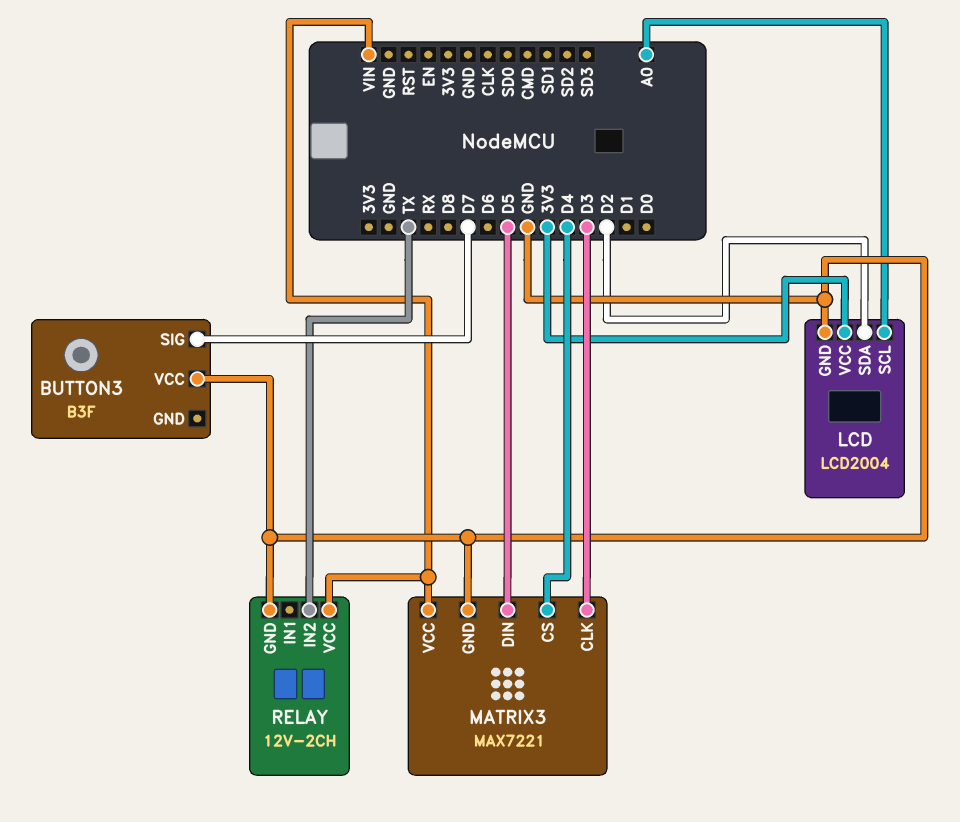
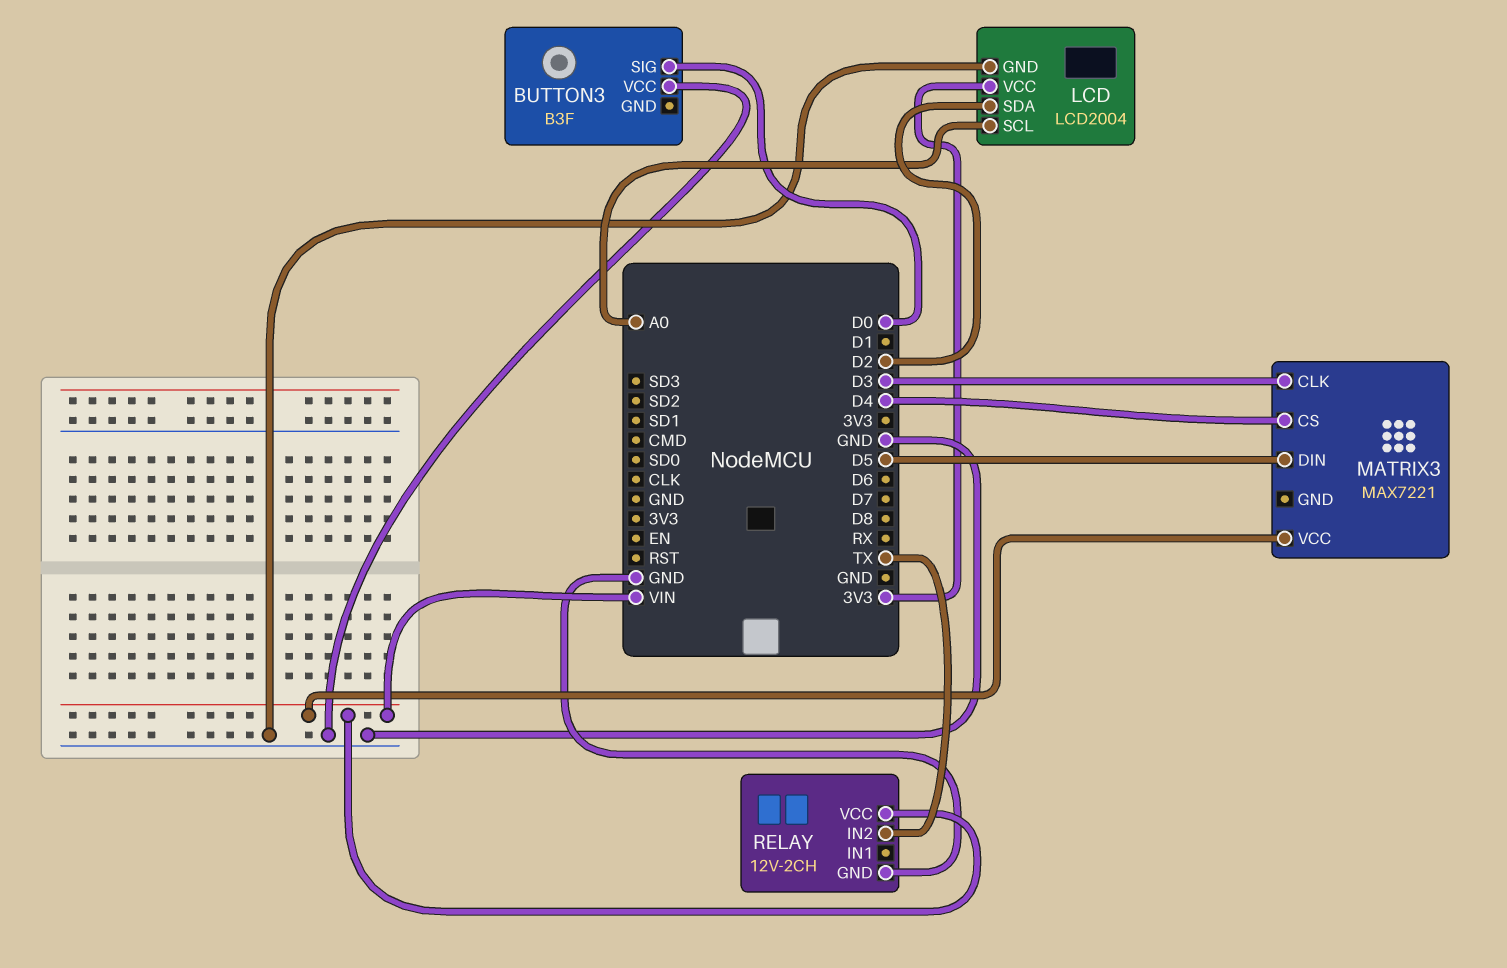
BUTTON3 pin SIG: D7 -> D0
MATRIX3 pin GND: GND -> none

